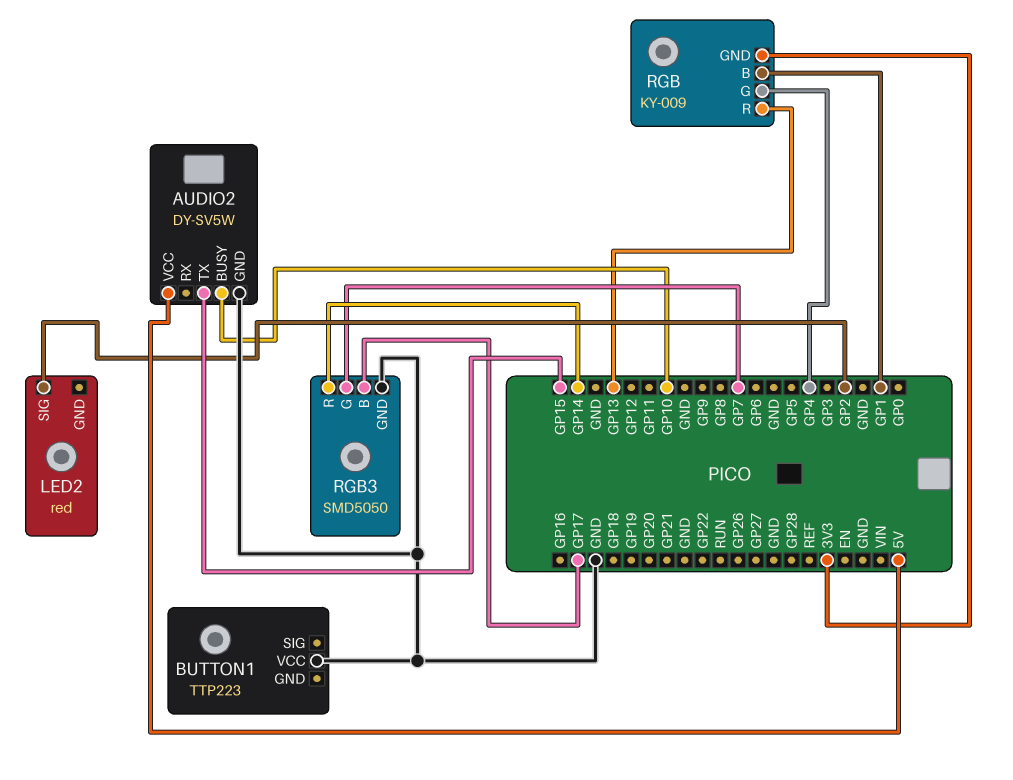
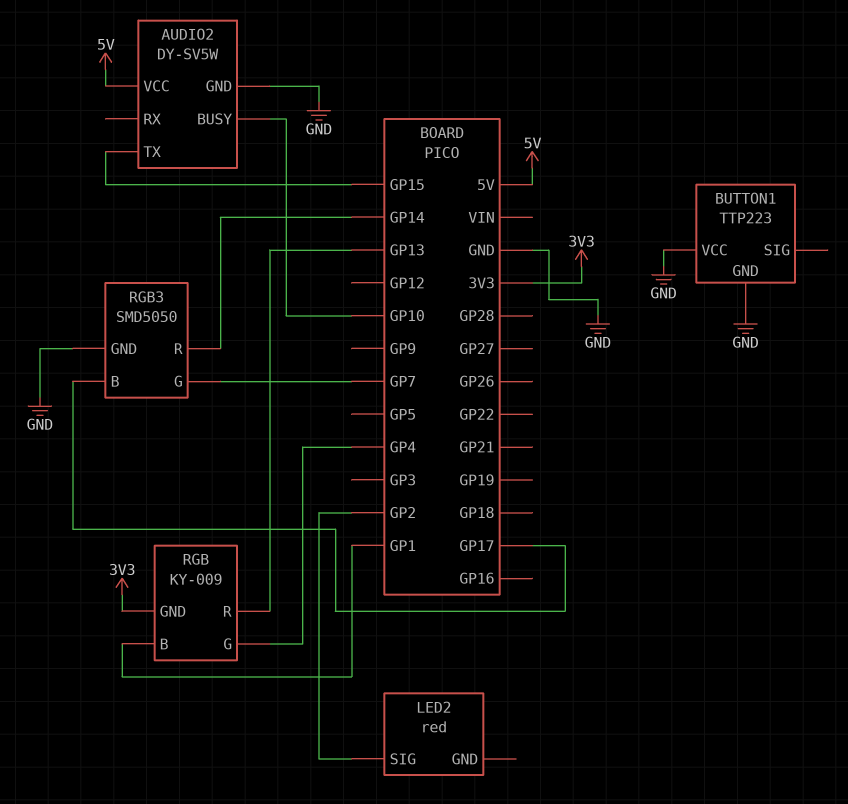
BUTTON1 pin GND: none -> GND

